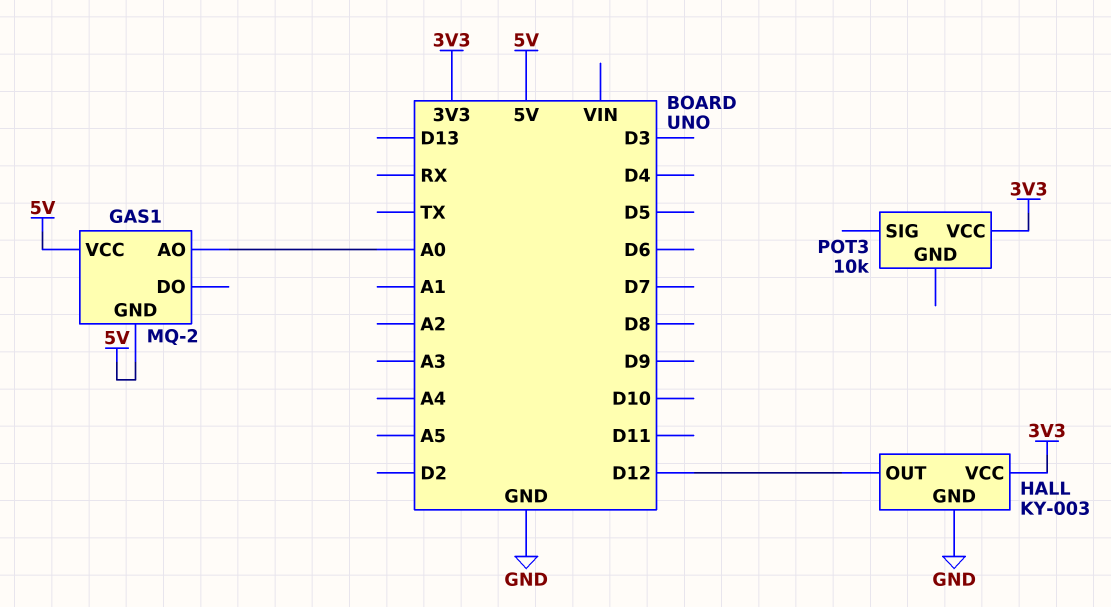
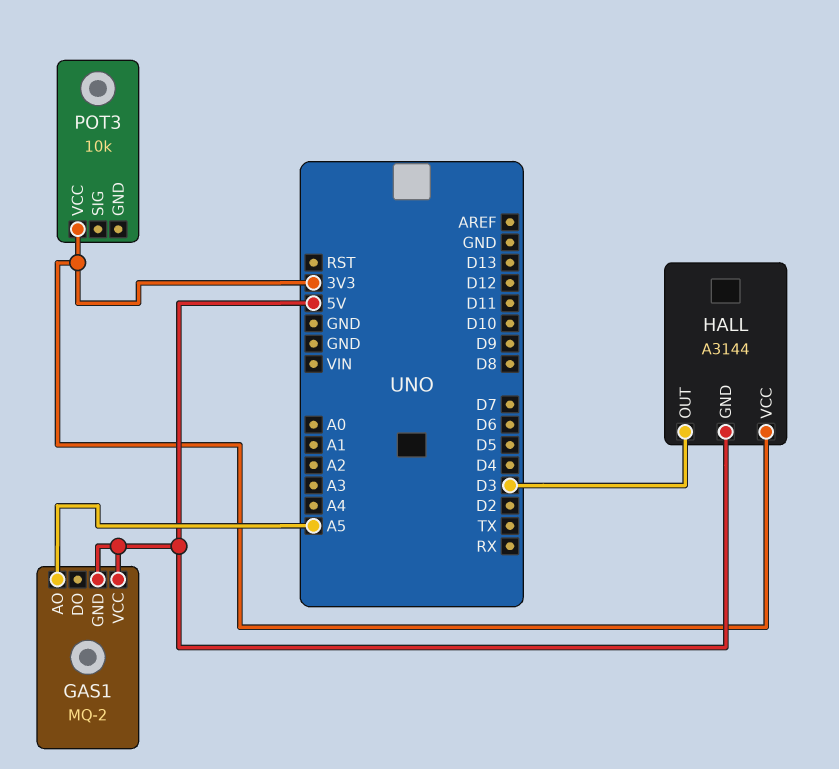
GAS1 pin AO: A0 -> A5
HALL: KY-003 -> A3144
HALL pin GND: GND -> 5V
HALL pin OUT: D12 -> D3

